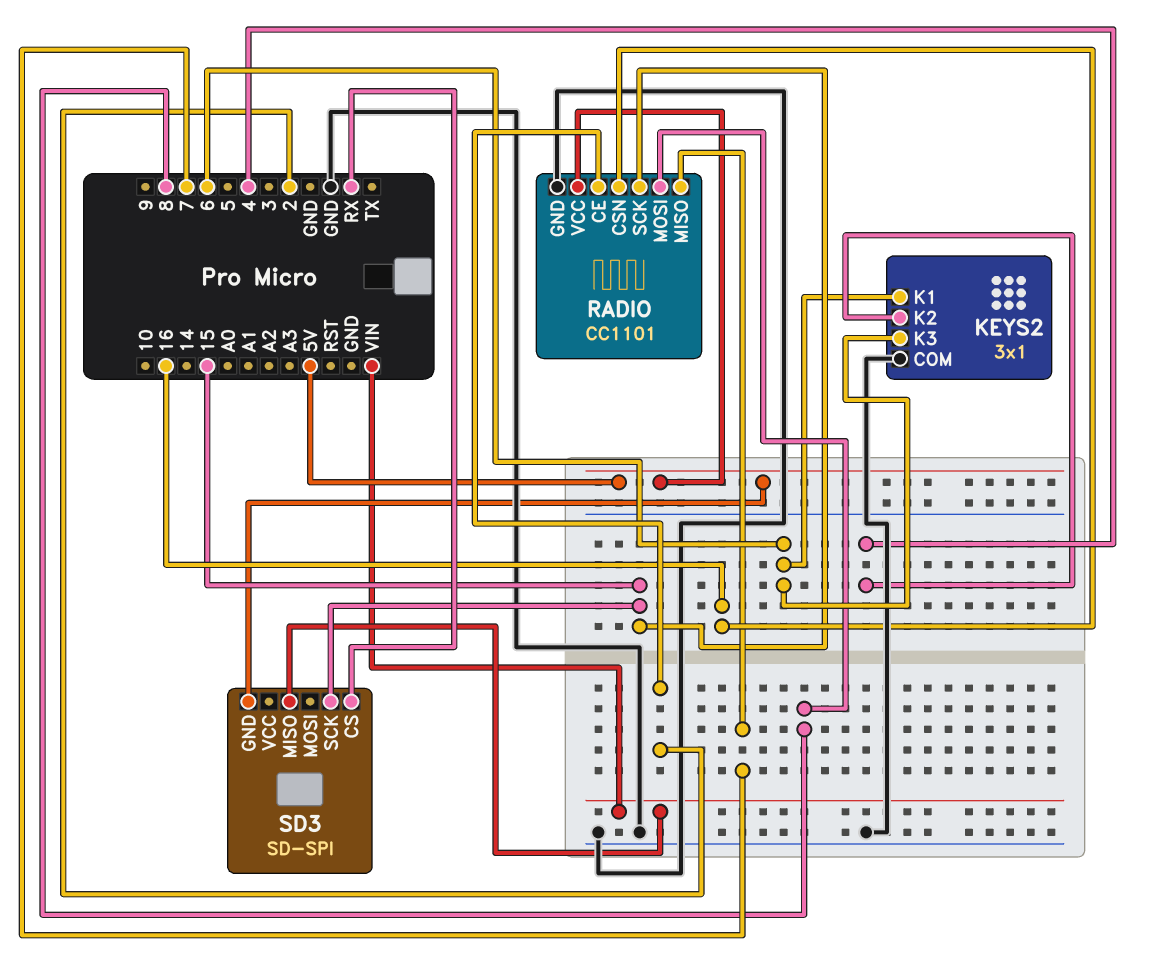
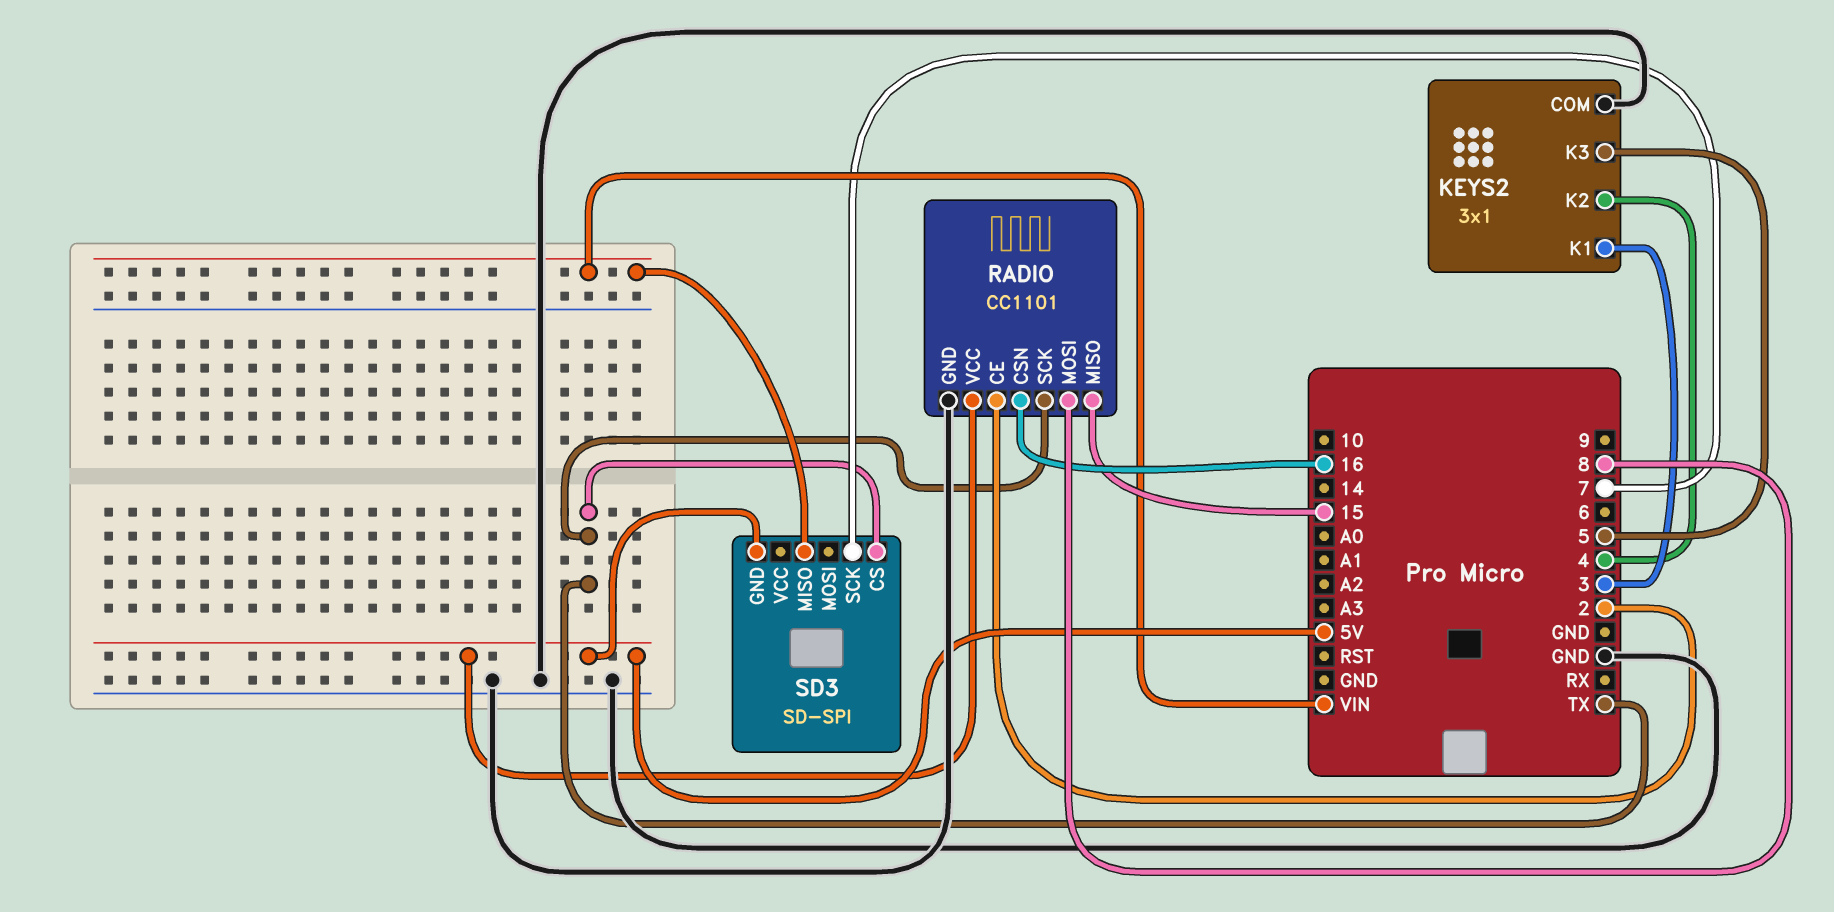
KEYS2 pin K1: 6 -> 3
KEYS2 pin K3: 6 -> 5
RADIO pin MISO: 7 -> 15
RADIO pin SCK: 15 -> TX
SD3 pin CS: RX -> TX
SD3 pin SCK: 15 -> 7

